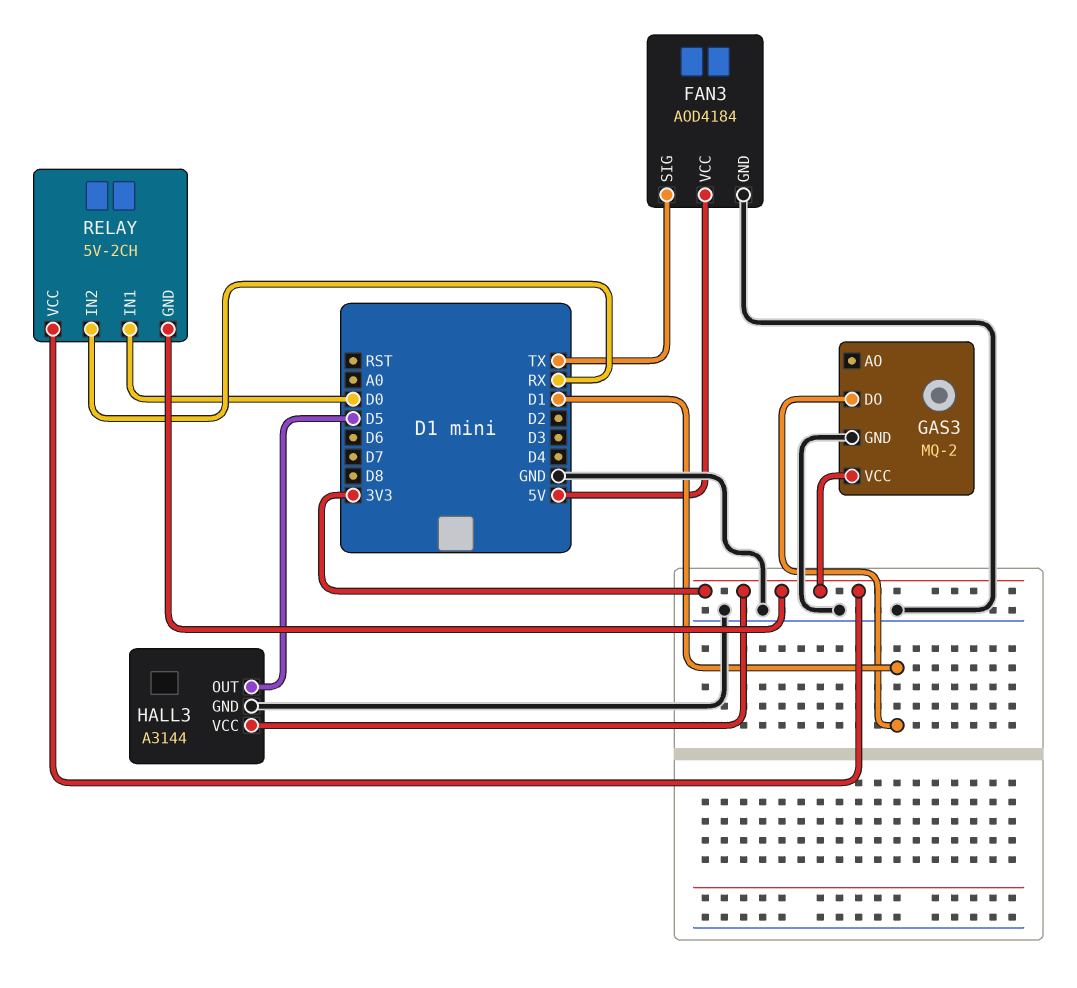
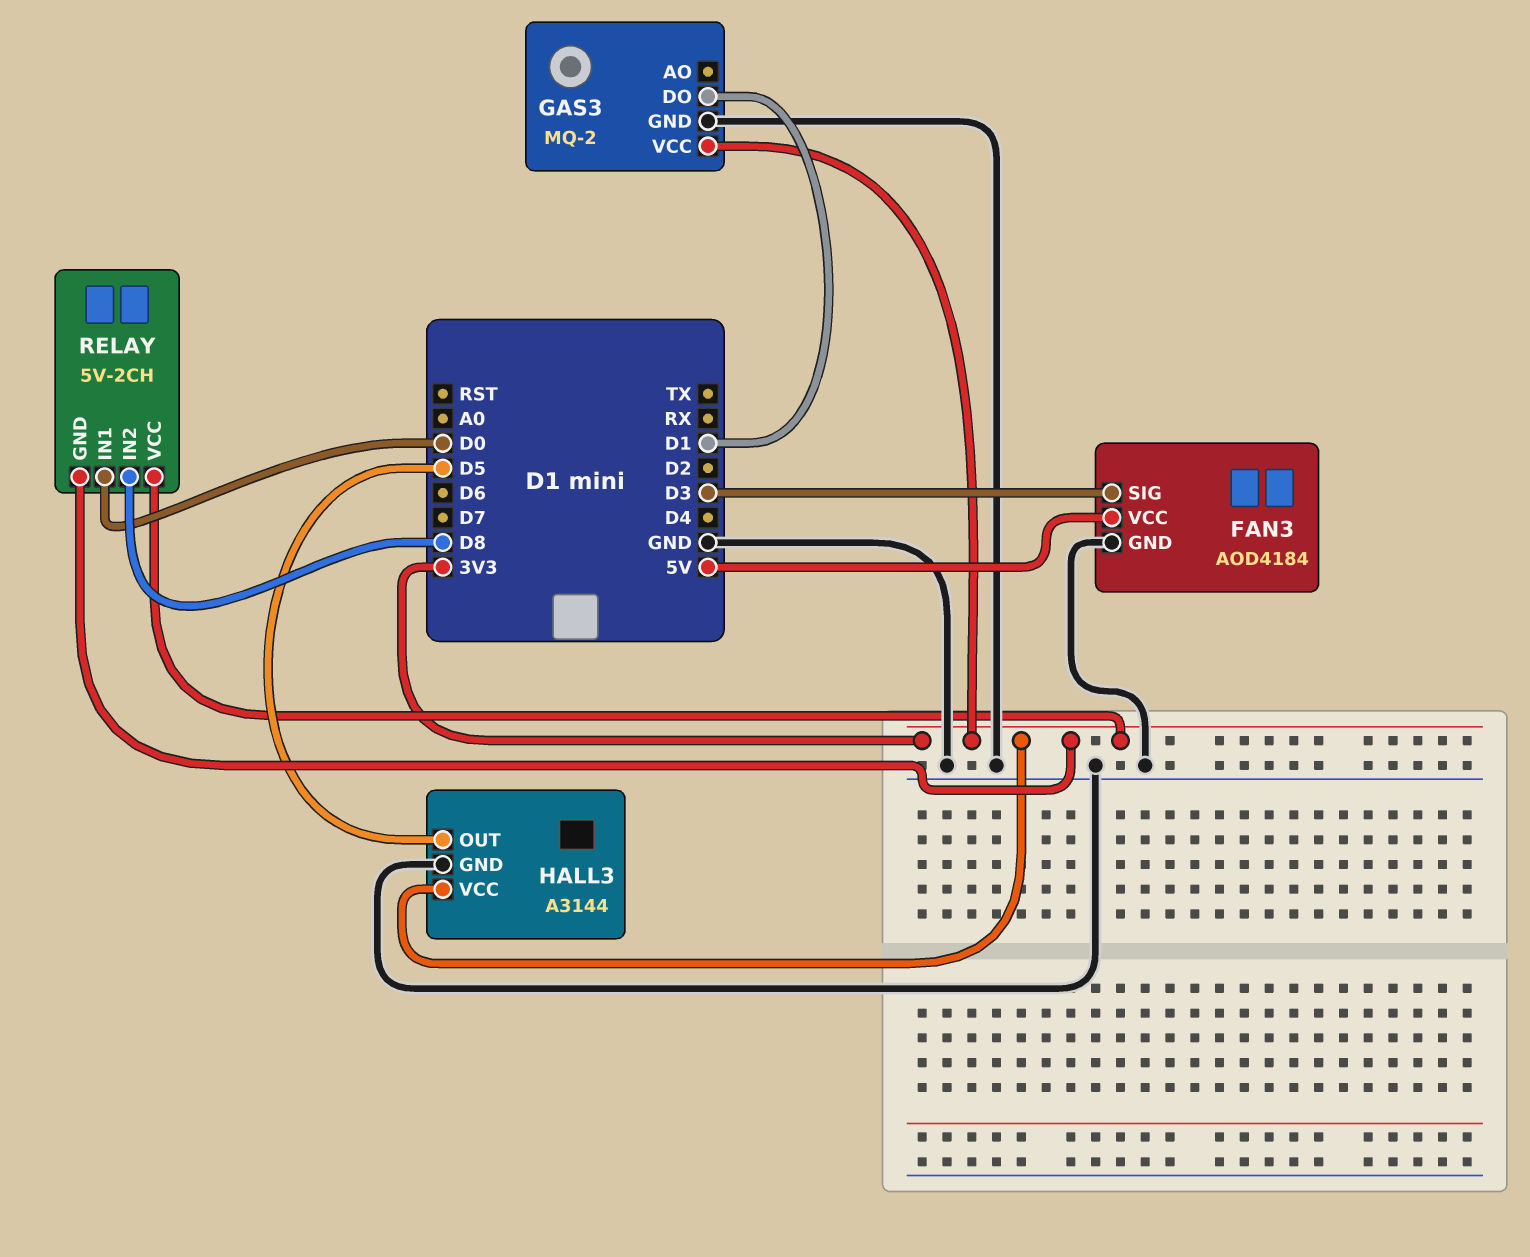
FAN3 pin SIG: TX -> D3
RELAY pin IN2: RX -> D8

